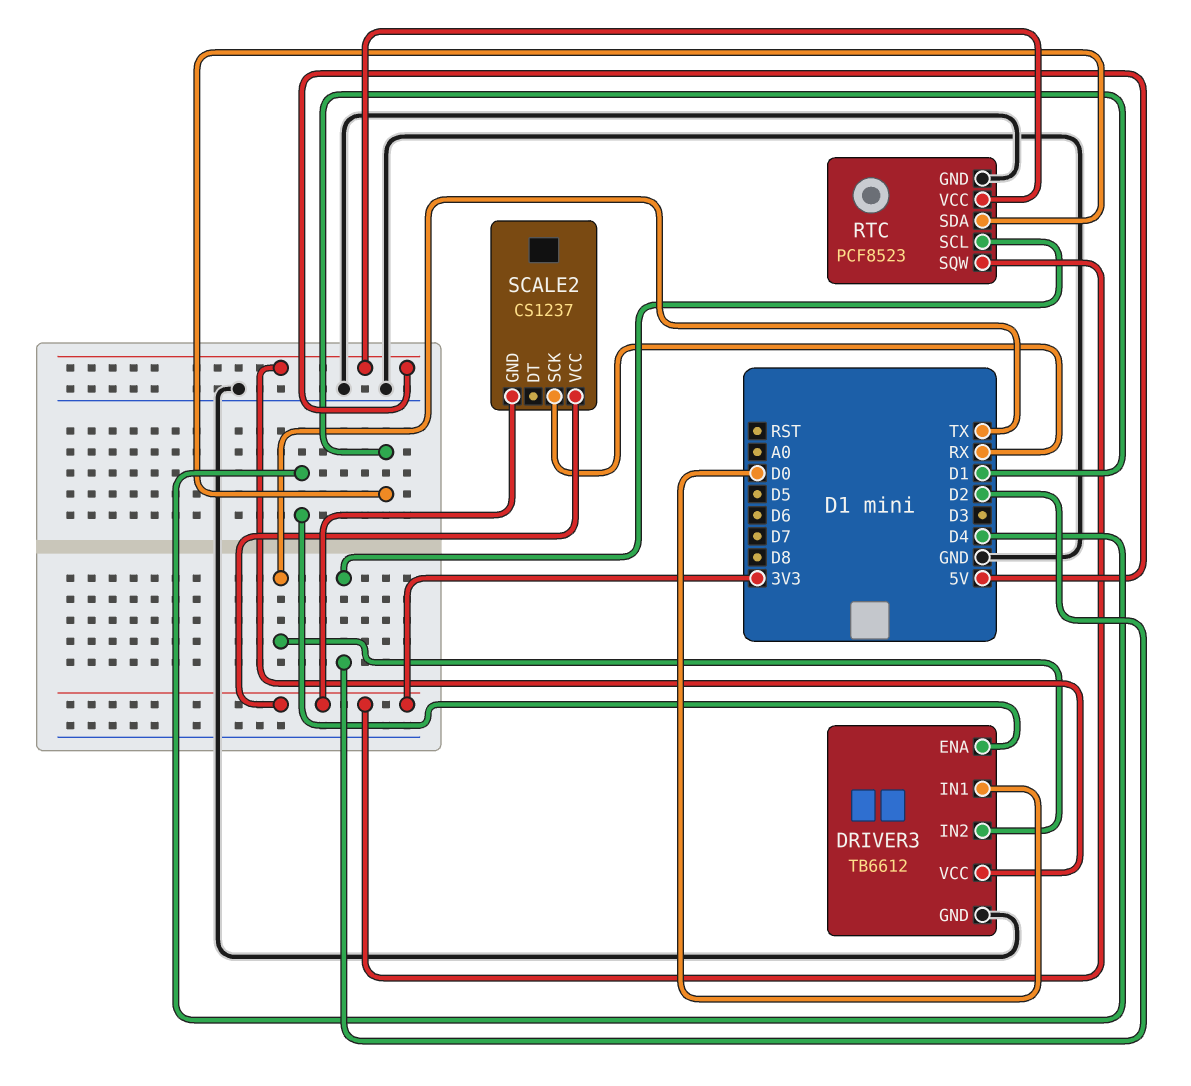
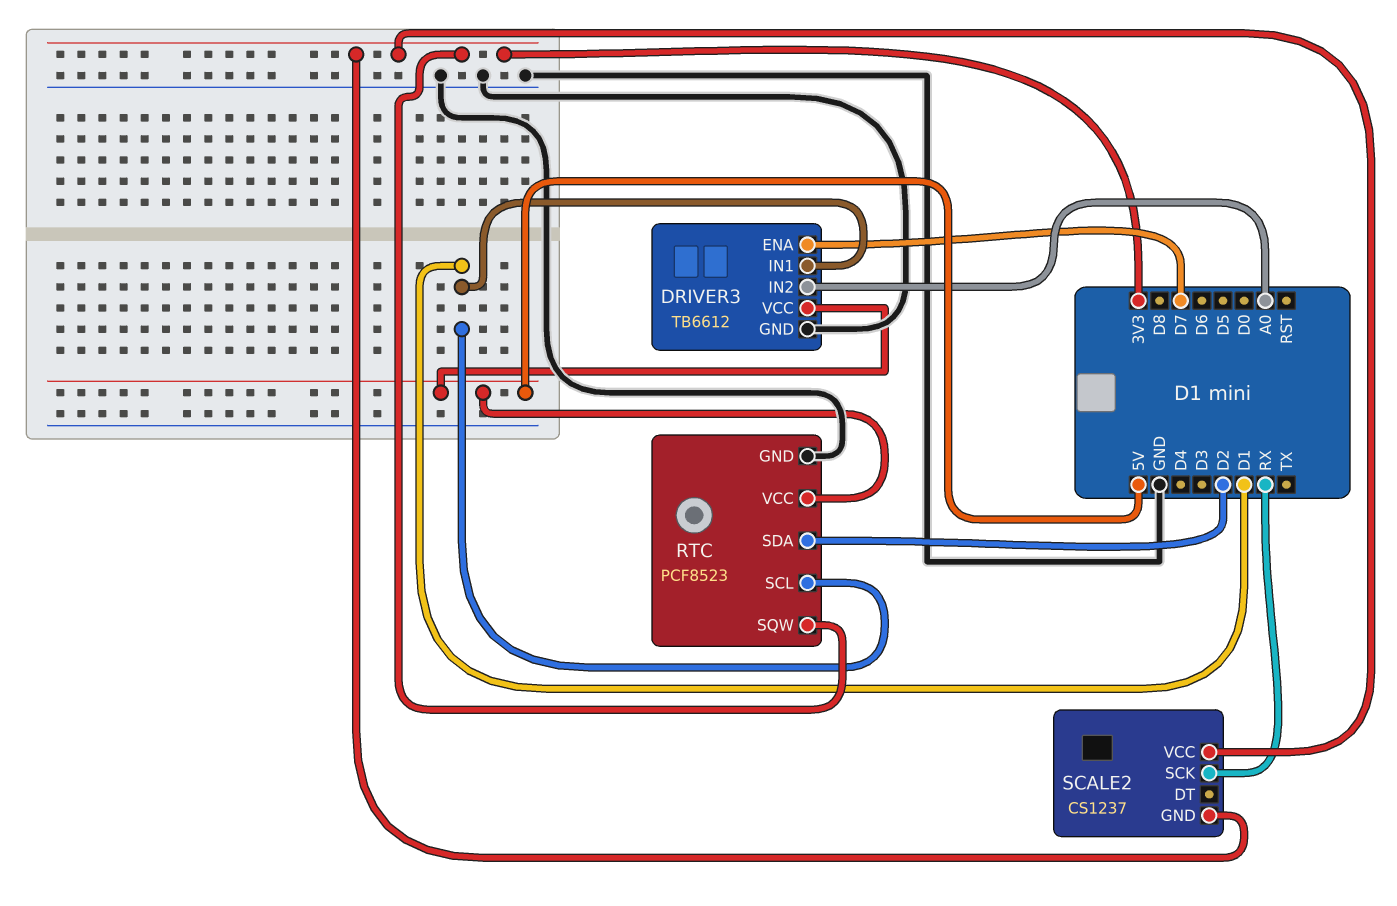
DRIVER3 pin ENA: D4 -> D7
DRIVER3 pin IN1: D0 -> D1
DRIVER3 pin IN2: TX -> A0
RTC pin SCL: D2 -> D1
RTC pin SDA: D1 -> D2

